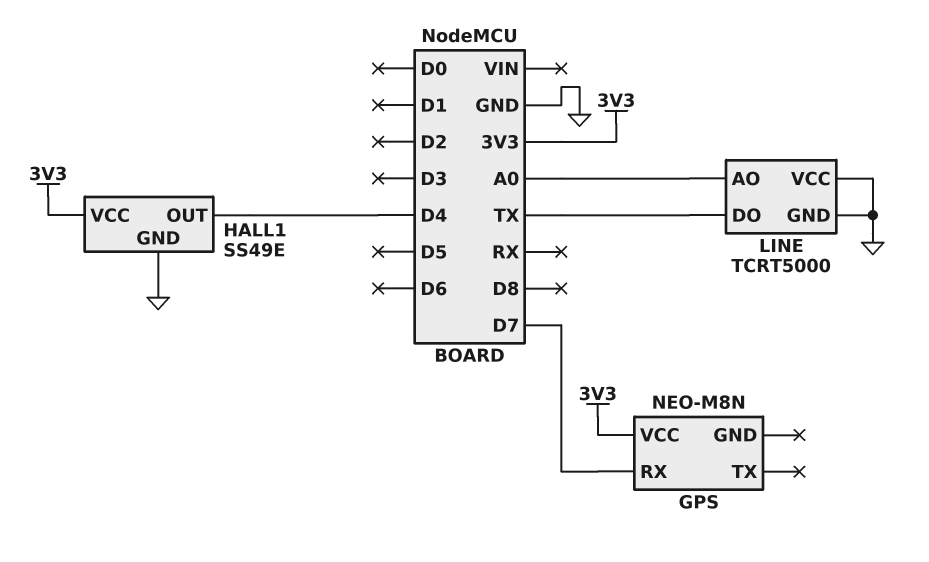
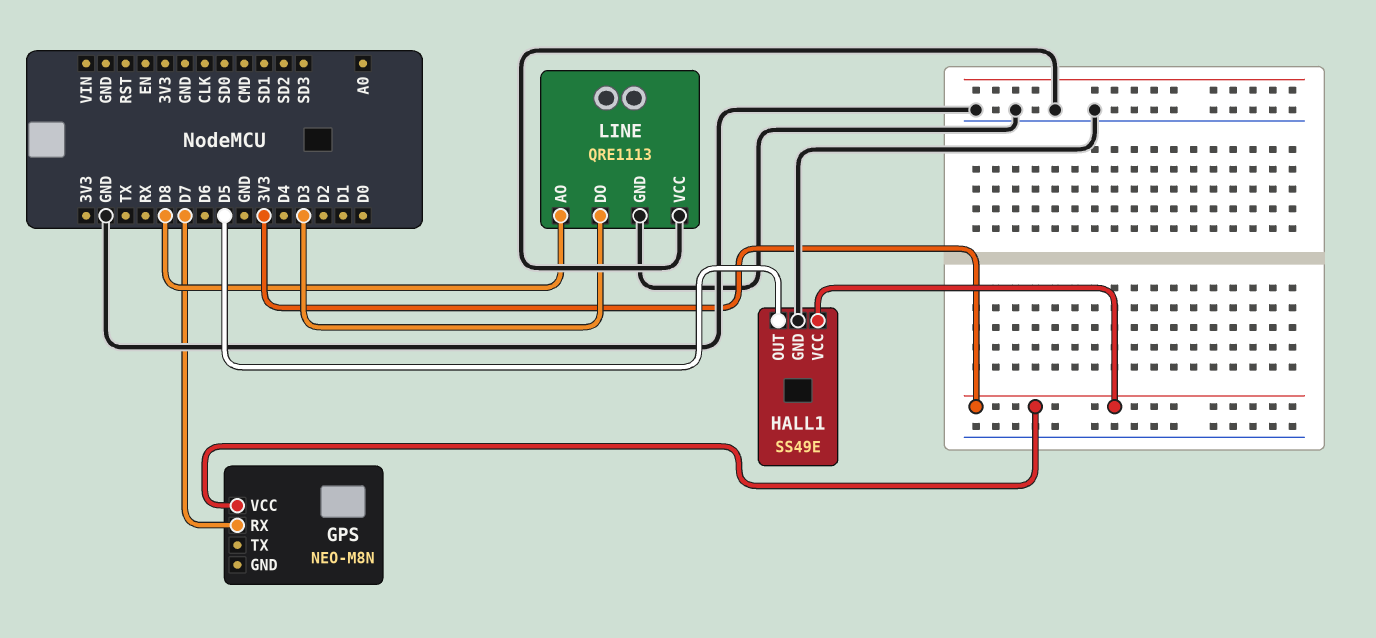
HALL1 pin OUT: D4 -> D5
LINE: TCRT5000 -> QRE1113
LINE pin AO: A0 -> D8
LINE pin DO: TX -> D3

